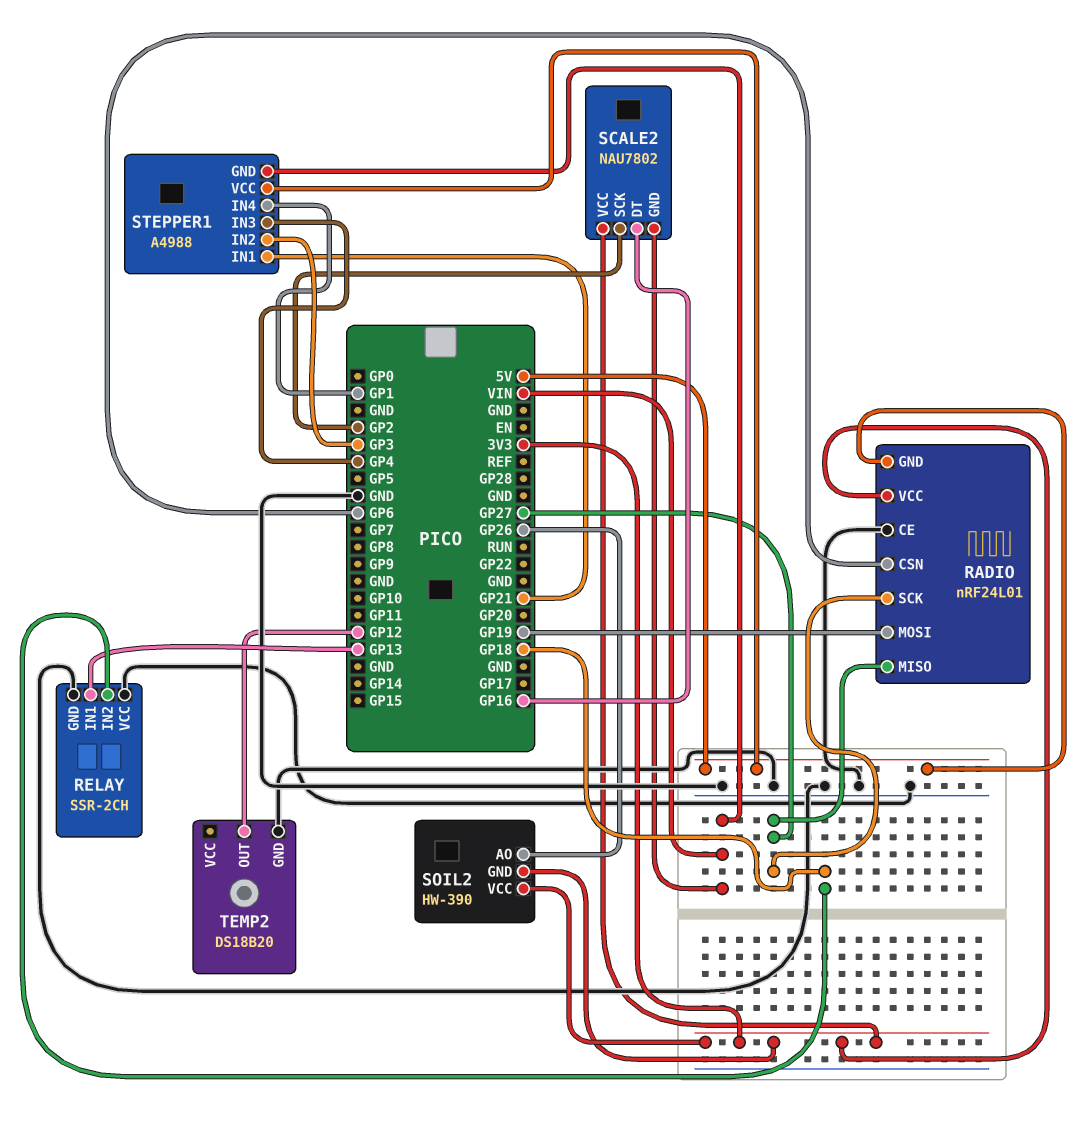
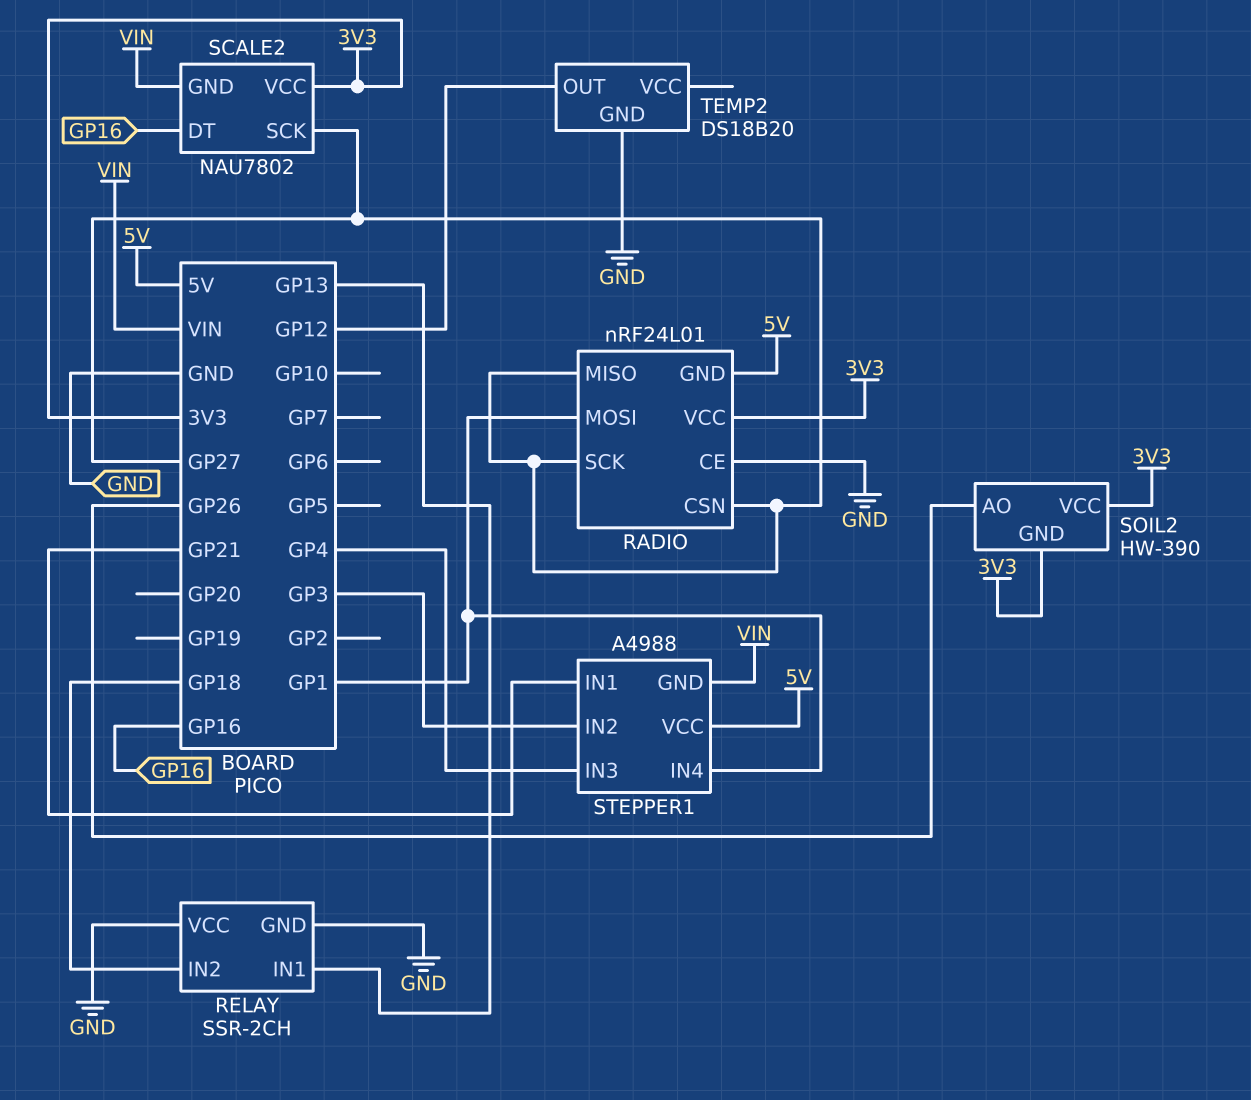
RADIO pin CSN: GP6 -> GP27
RADIO pin MOSI: GP19 -> GP1
SCALE2 pin SCK: GP2 -> GP27

